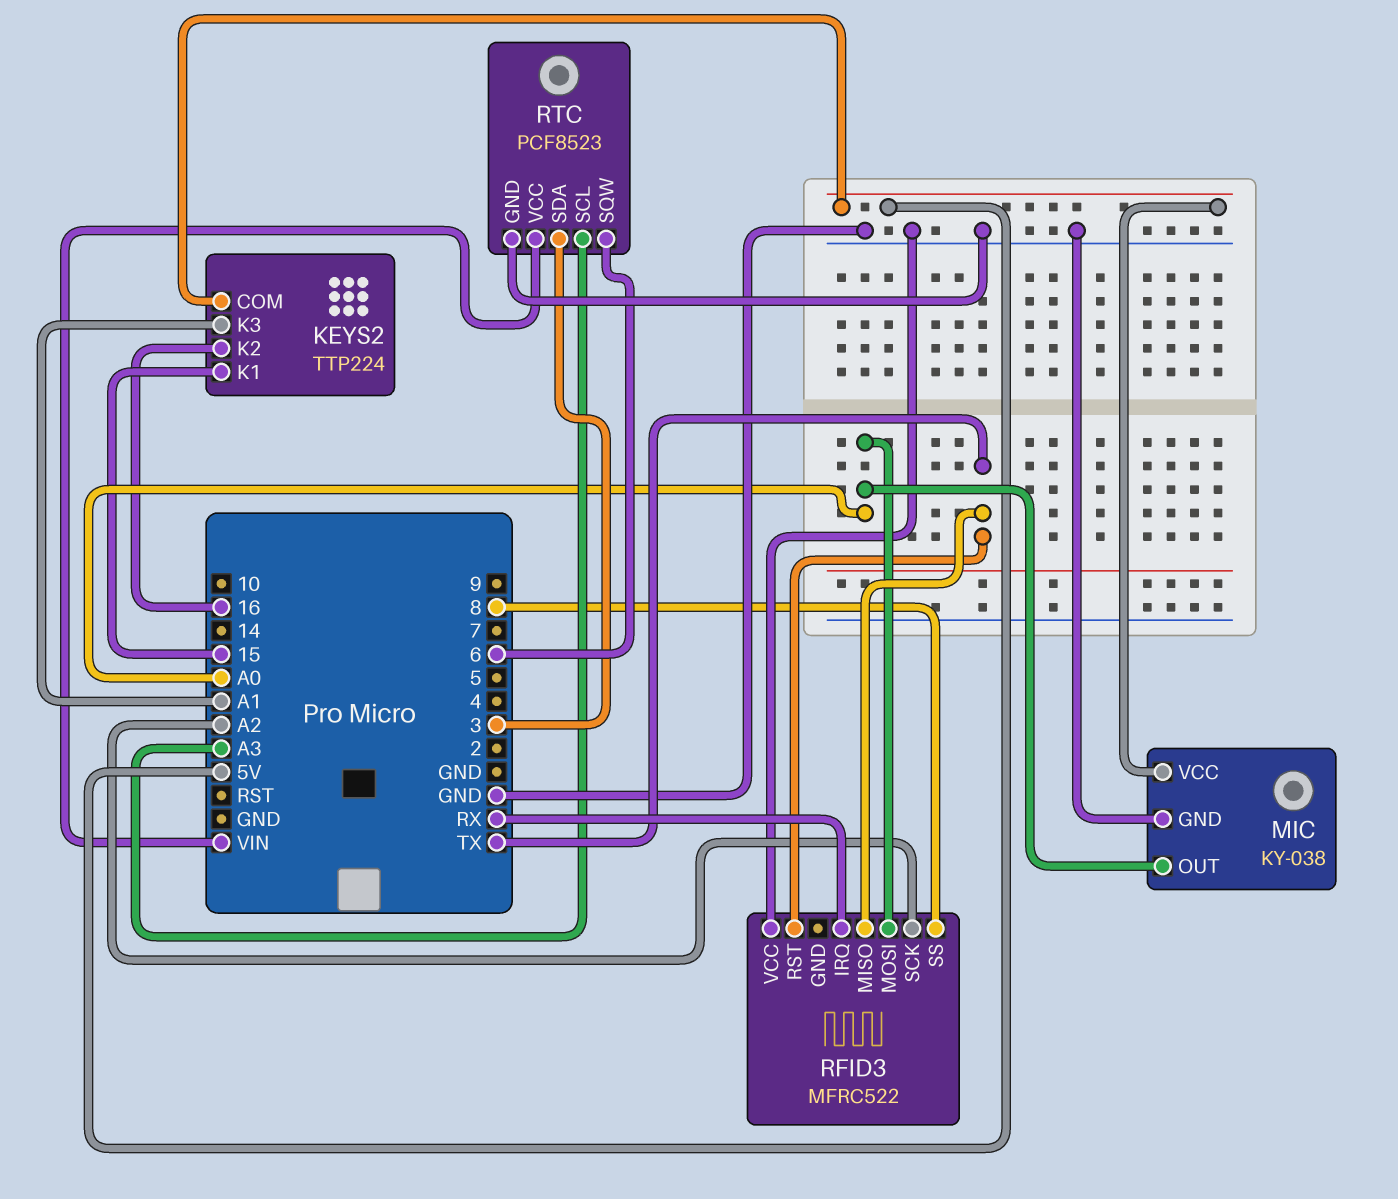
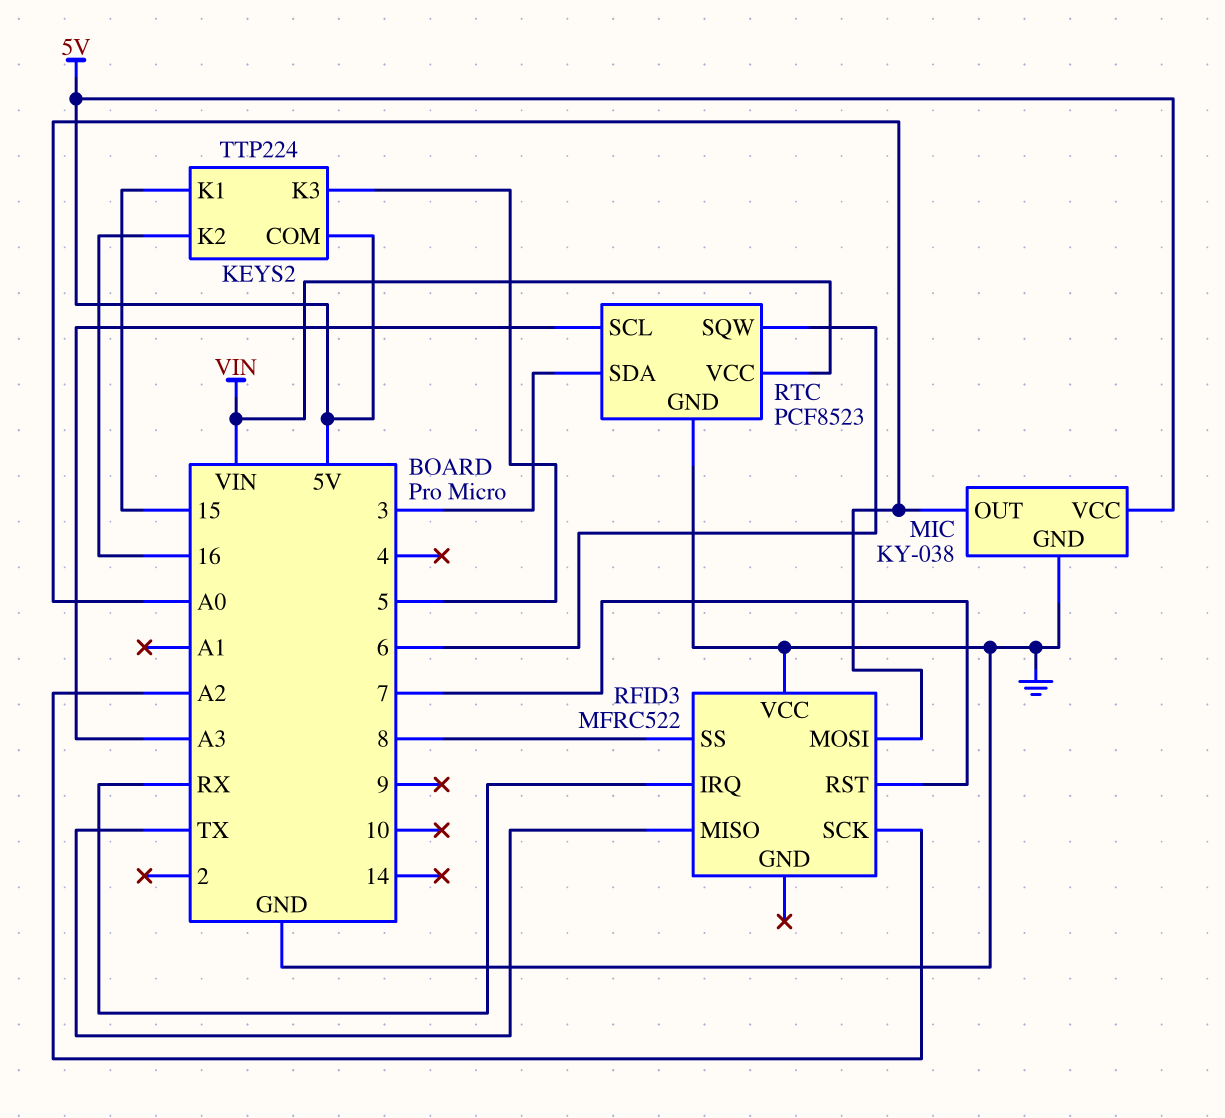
KEYS2 pin K3: A1 -> 5
RFID3 pin RST: TX -> 7

